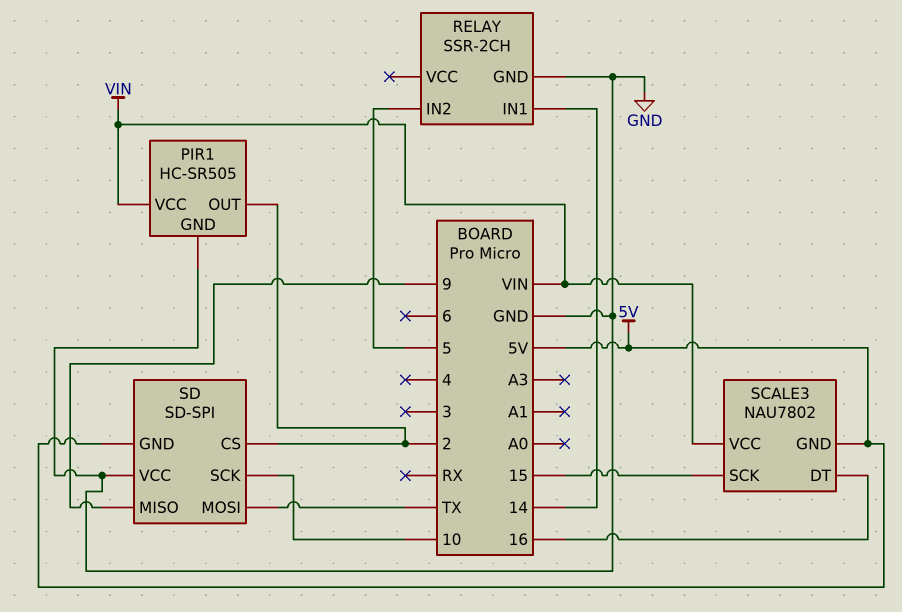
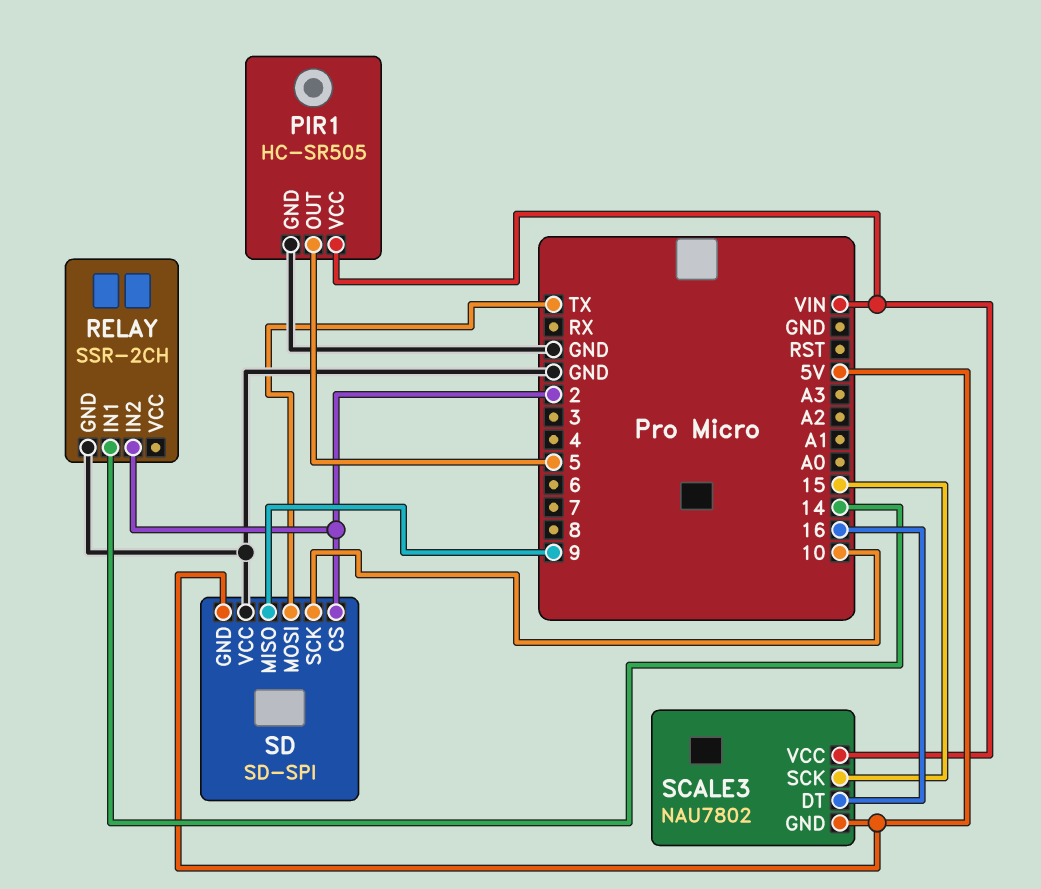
PIR1 pin OUT: 2 -> 5
RELAY pin IN2: 5 -> 2

